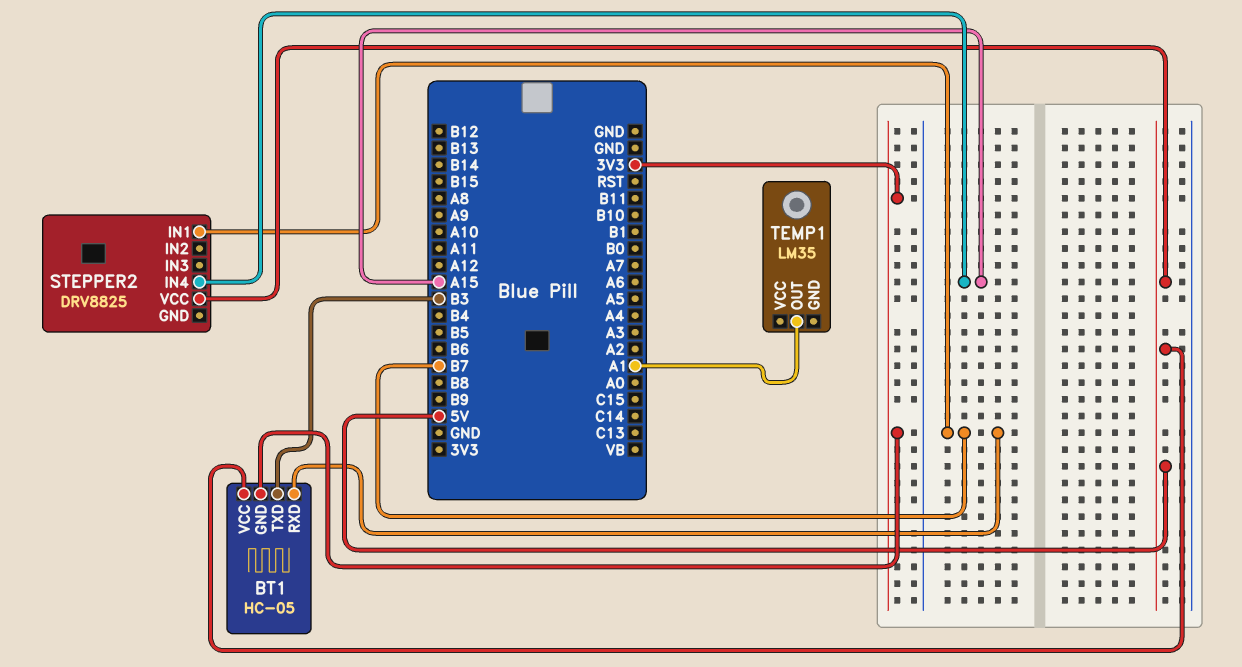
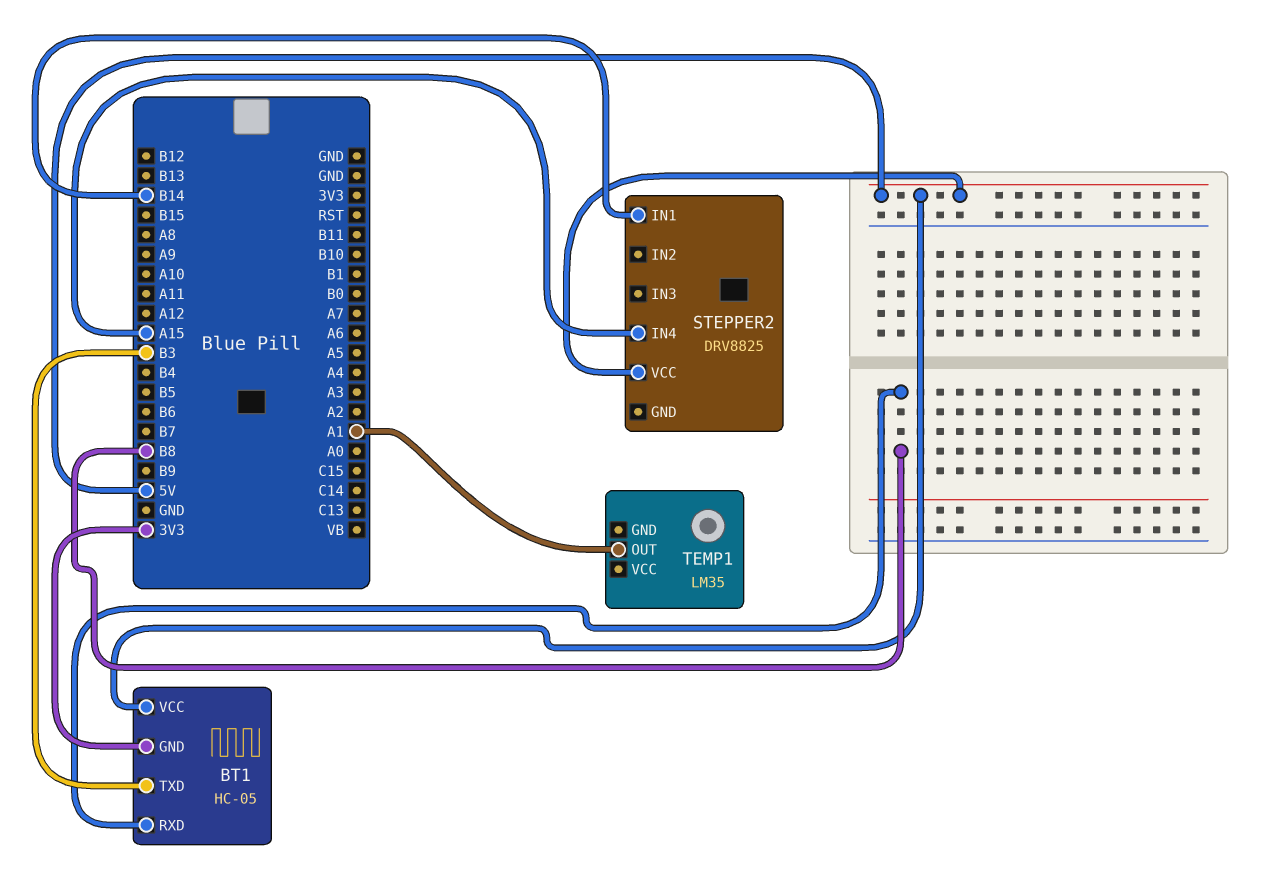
BT1 pin RXD: B7 -> B8
STEPPER2 pin IN1: B7 -> B14

